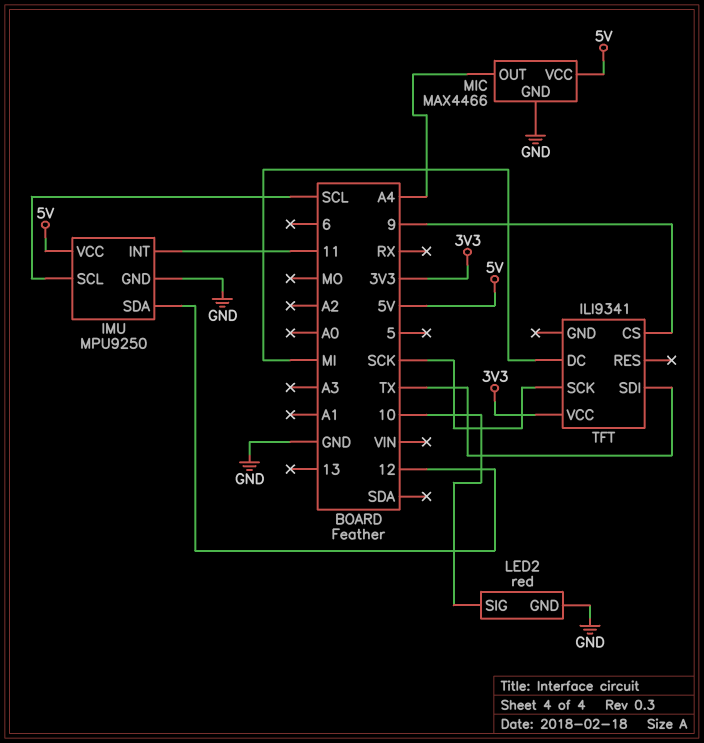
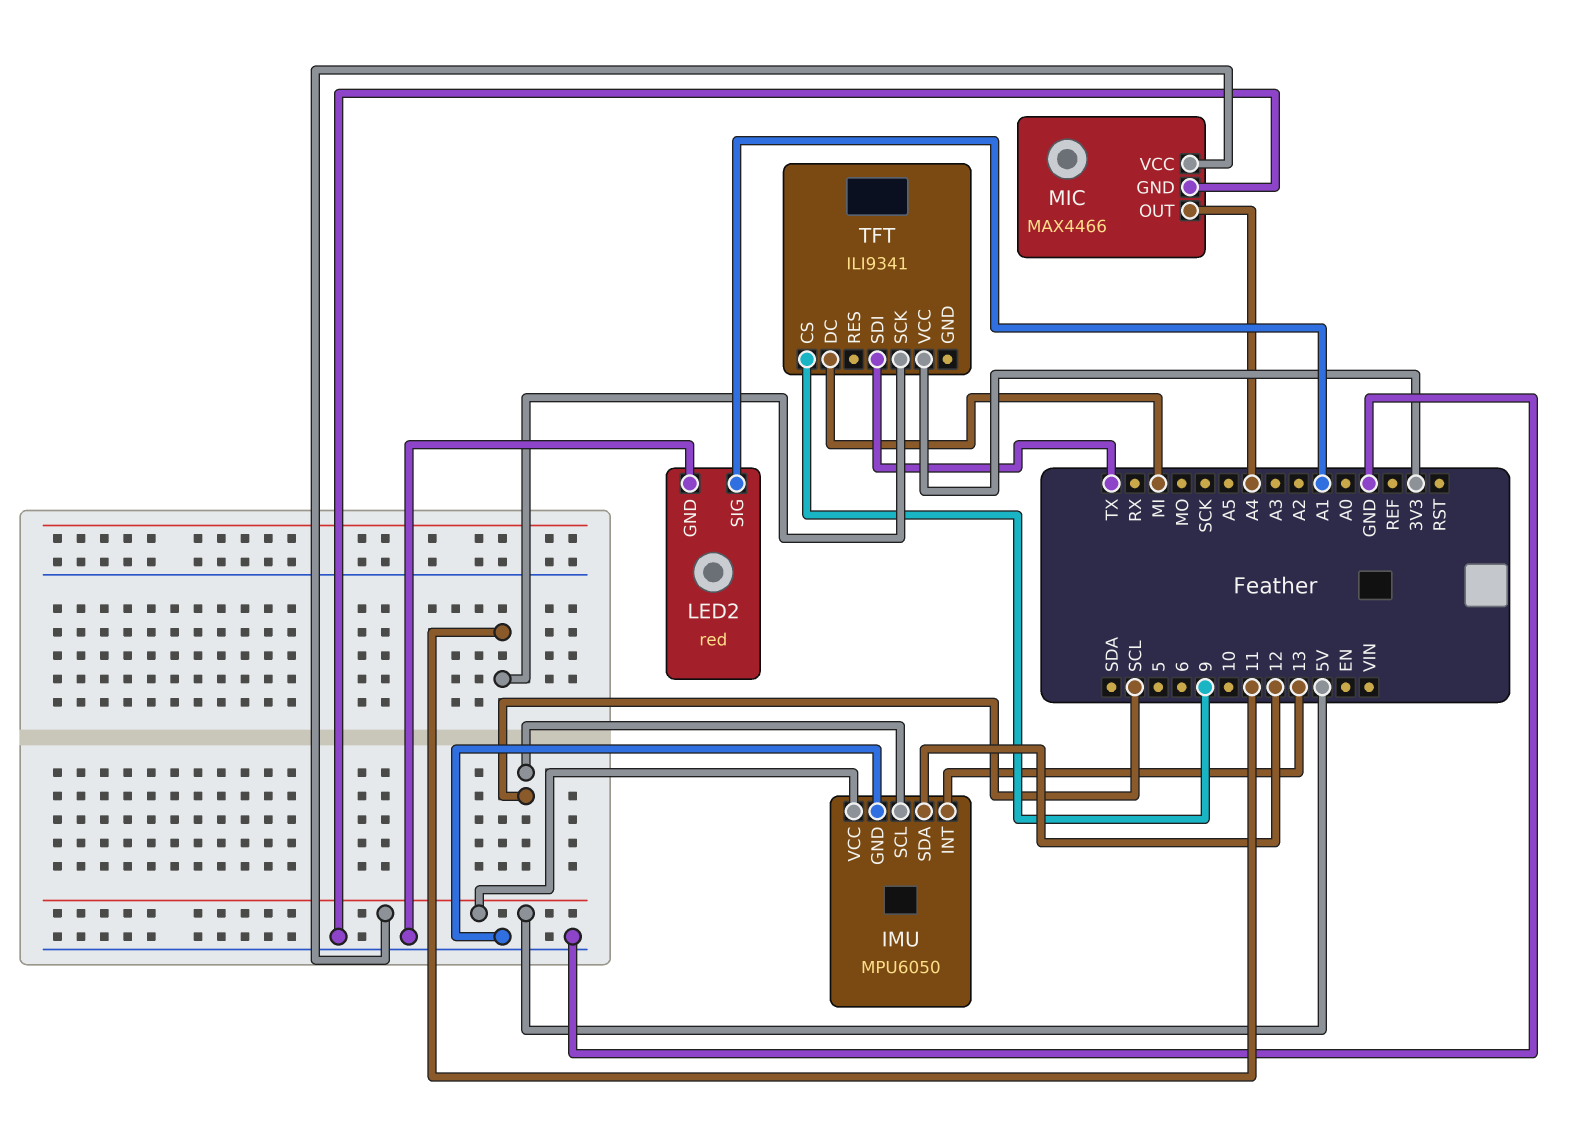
IMU: MPU9250 -> MPU6050
IMU pin INT: 11 -> 13
LED2 pin SIG: 10 -> A1
TFT pin SCK: SCK -> 11

